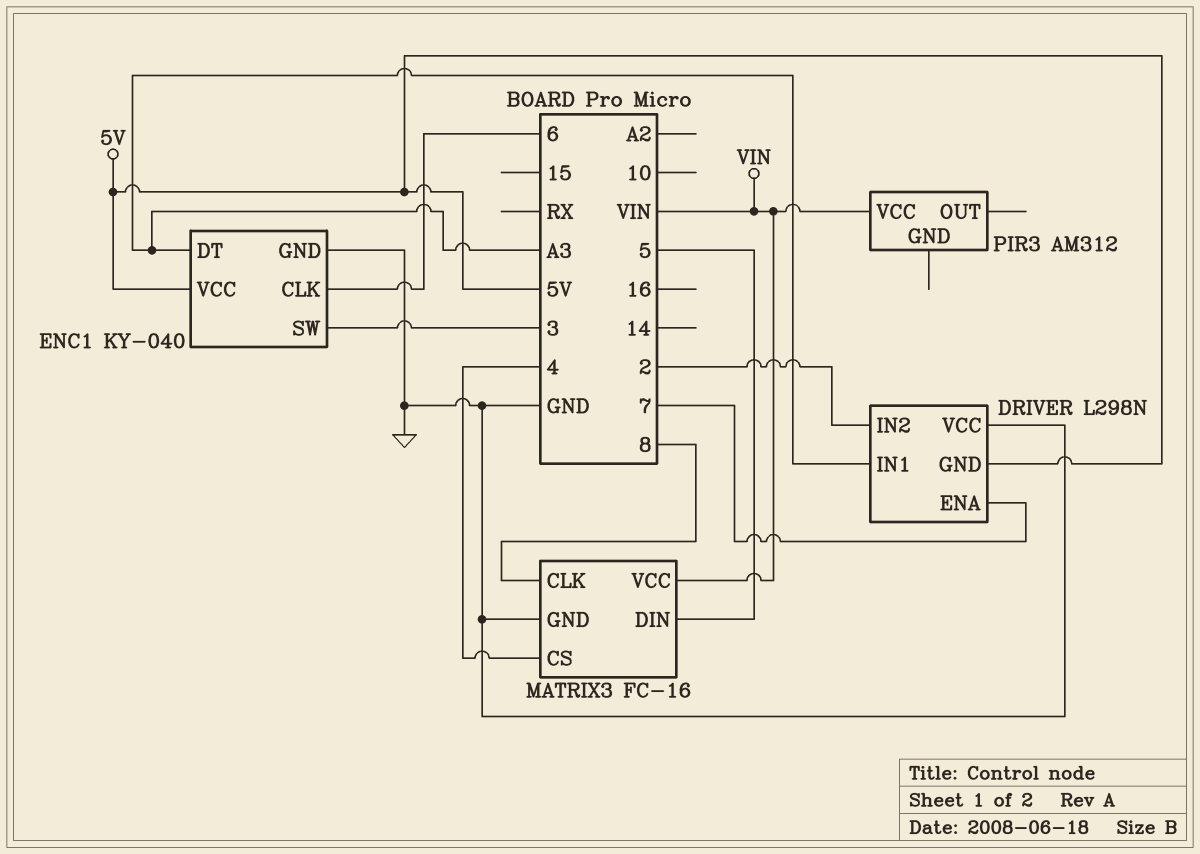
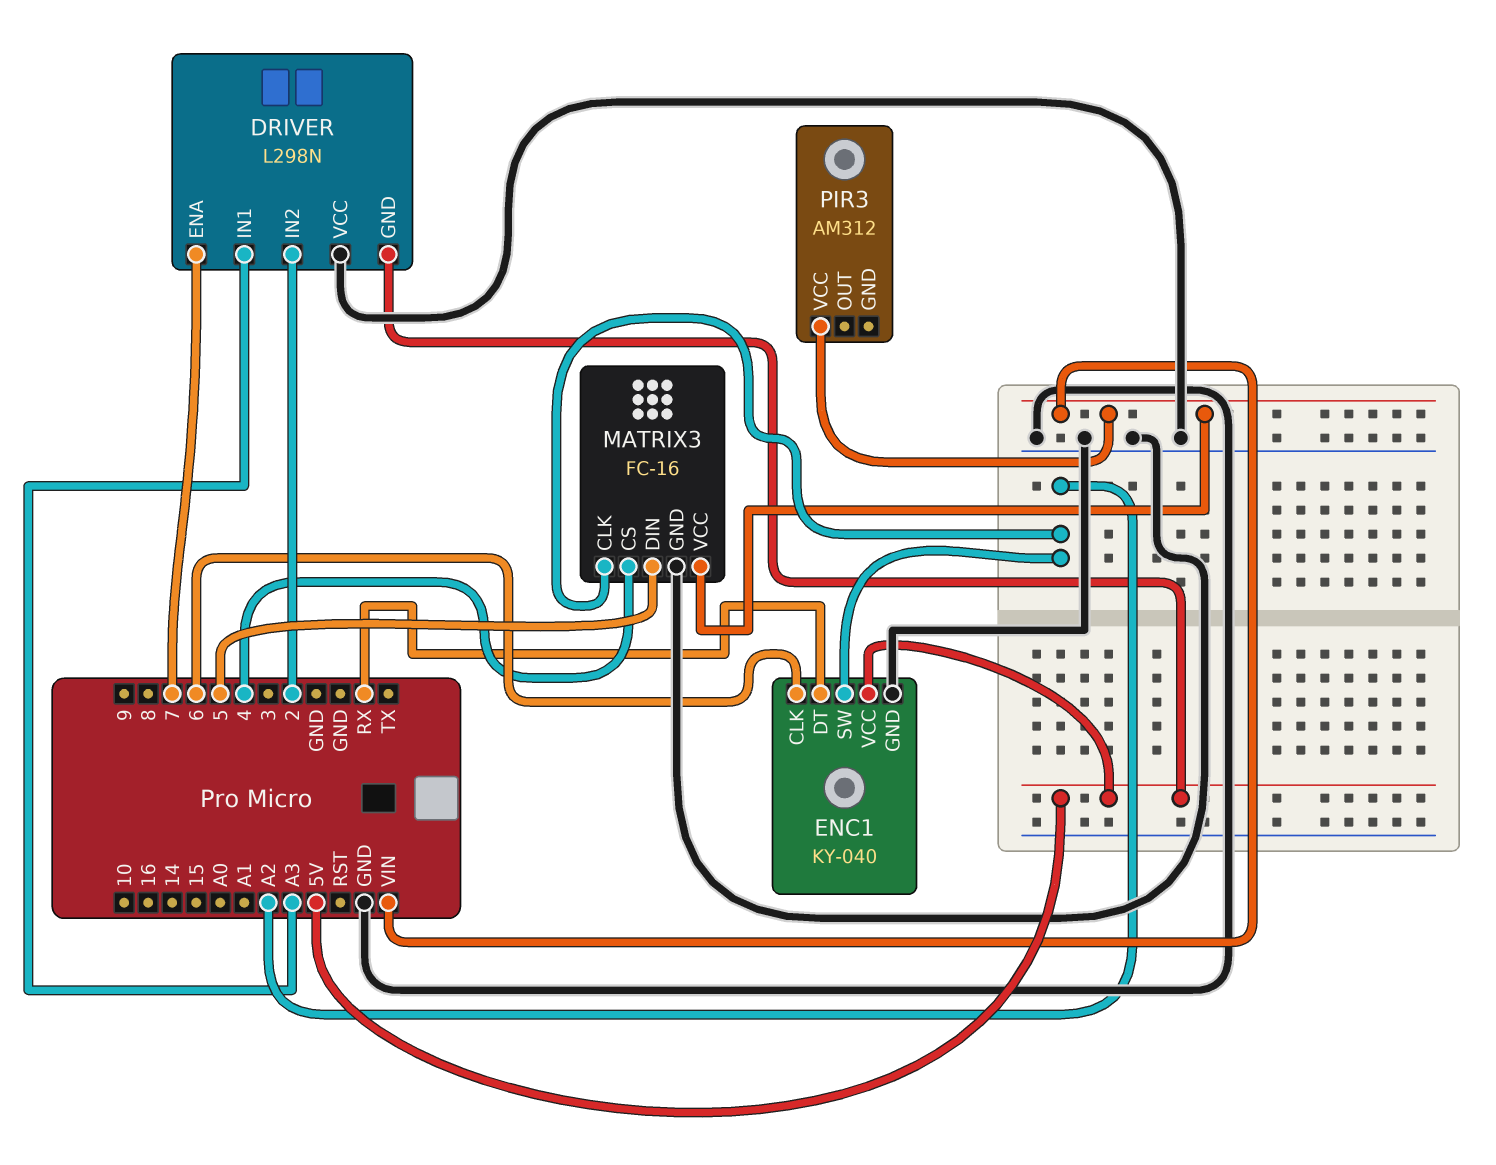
ENC1 pin DT: A3 -> RX
ENC1 pin SW: 3 -> A2
MATRIX3 pin CLK: 8 -> A2

